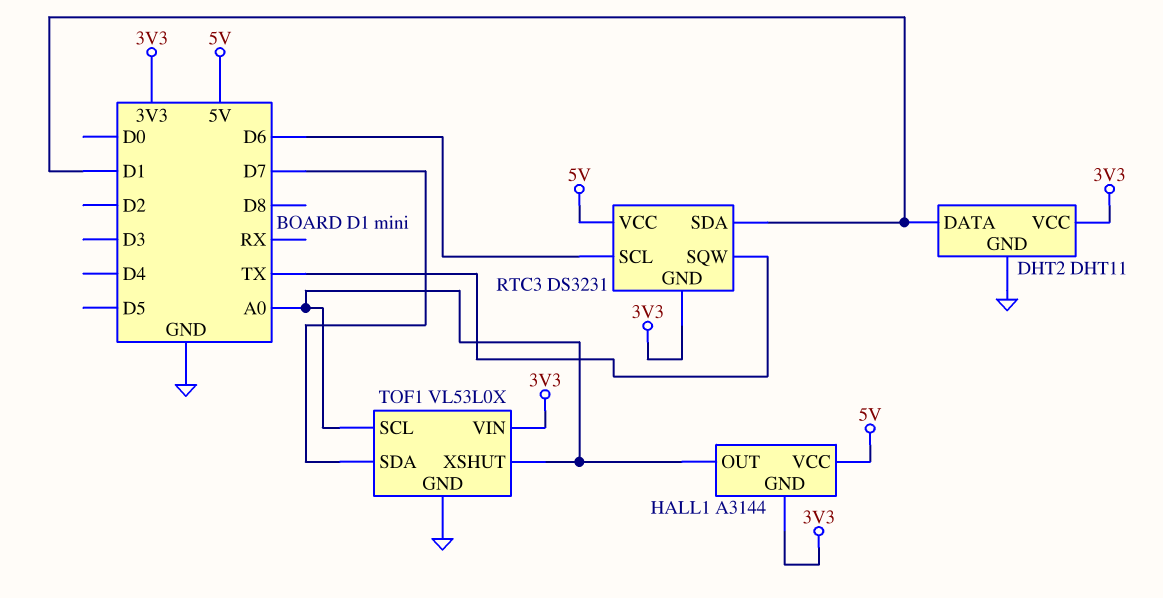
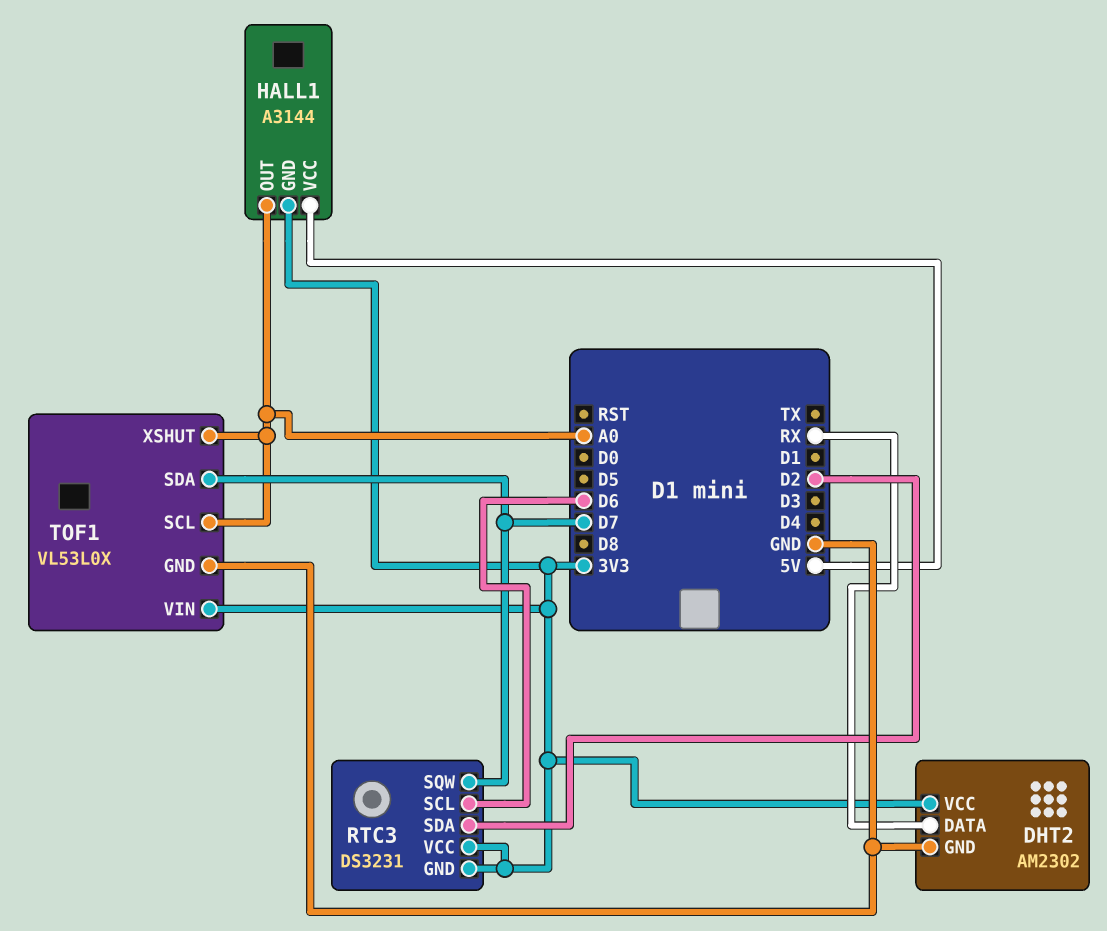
DHT2: DHT11 -> AM2302
DHT2 pin DATA: D1 -> RX
RTC3 pin SDA: D1 -> D2
RTC3 pin SQW: TX -> D7
RTC3 pin VCC: 5V -> 3V3

